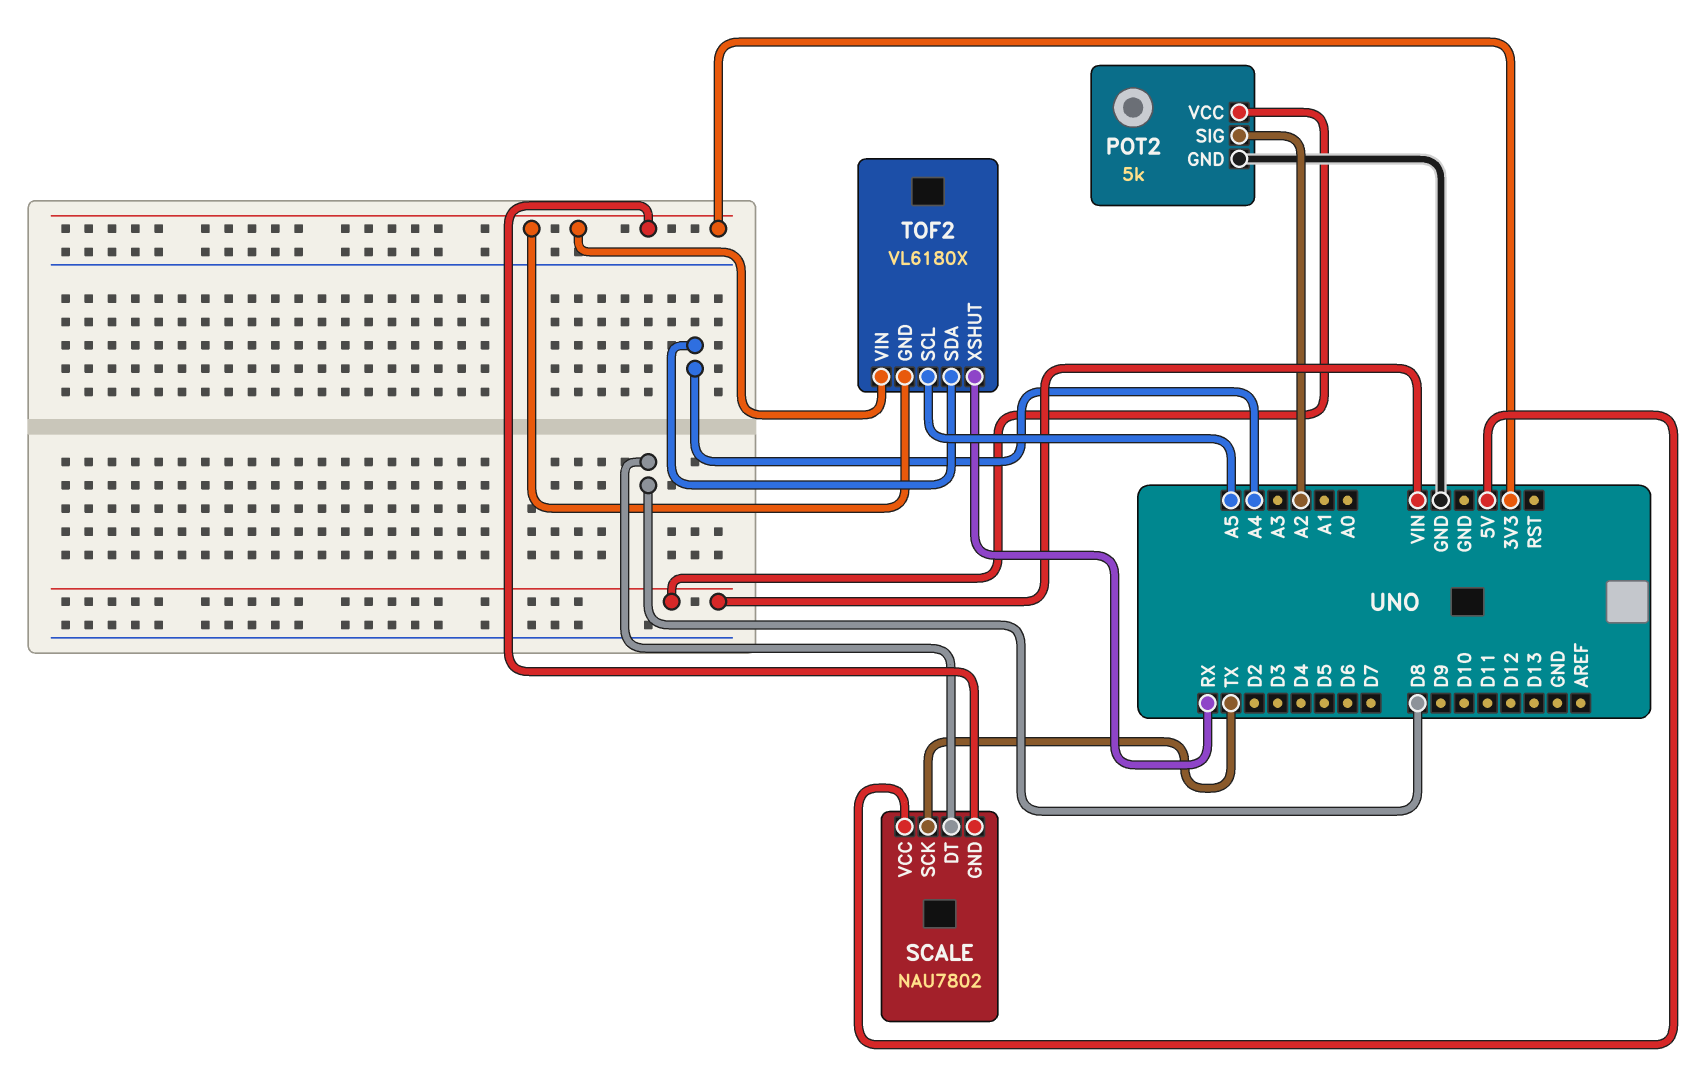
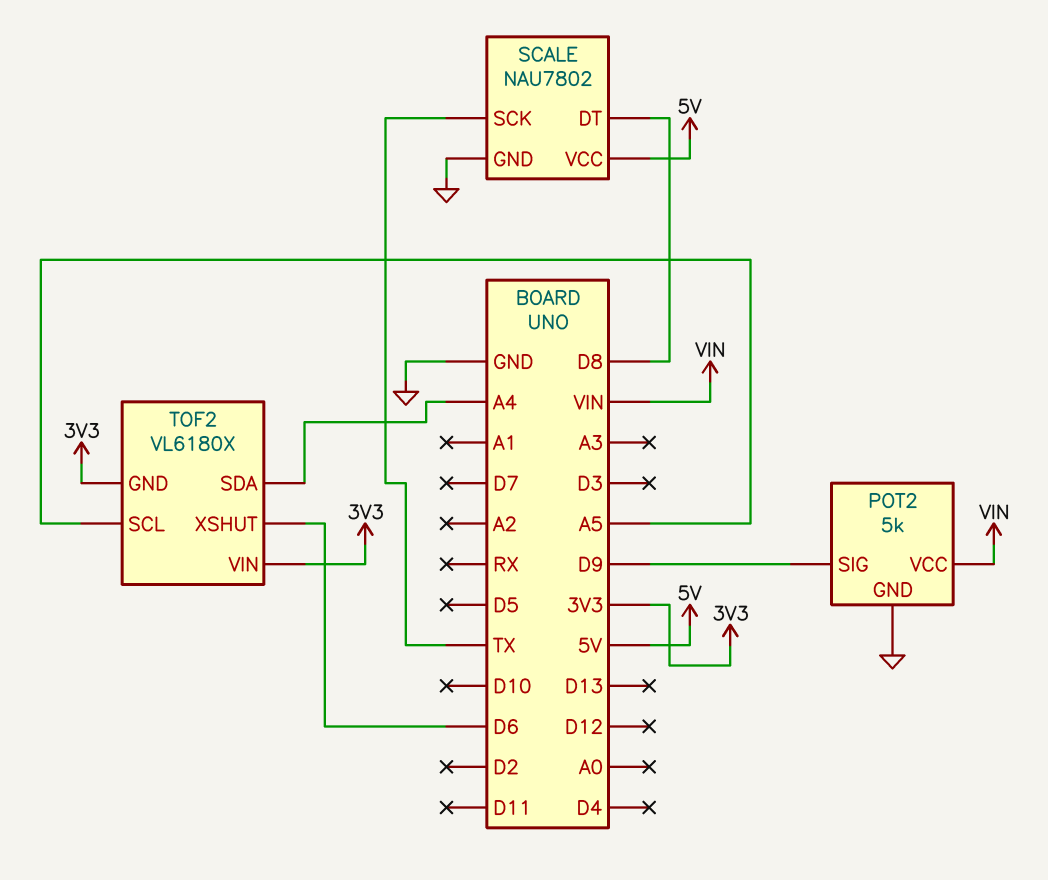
POT2 pin SIG: A2 -> D9
SCALE pin GND: 3V3 -> GND
TOF2 pin XSHUT: RX -> D6

